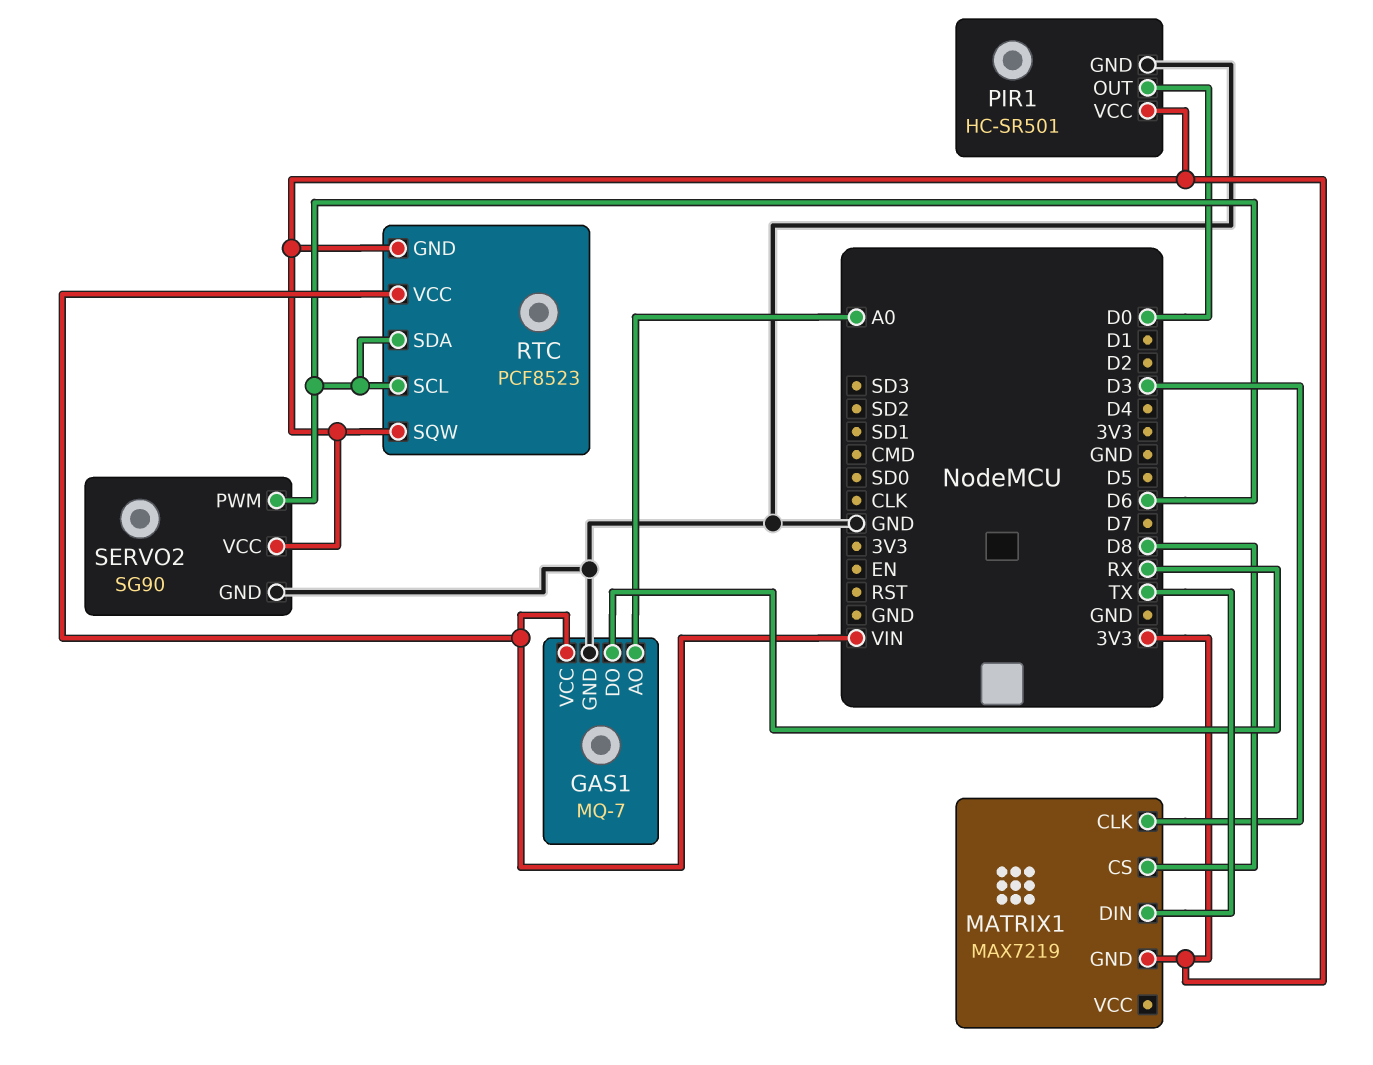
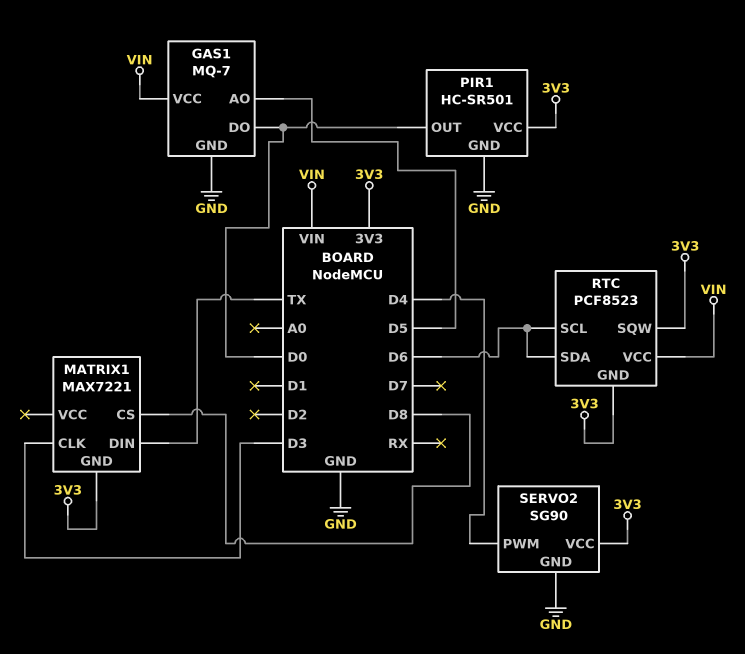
GAS1 pin AO: A0 -> D5
GAS1 pin DO: RX -> D0
MATRIX1: MAX7219 -> MAX7221
SERVO2 pin PWM: D6 -> D4

